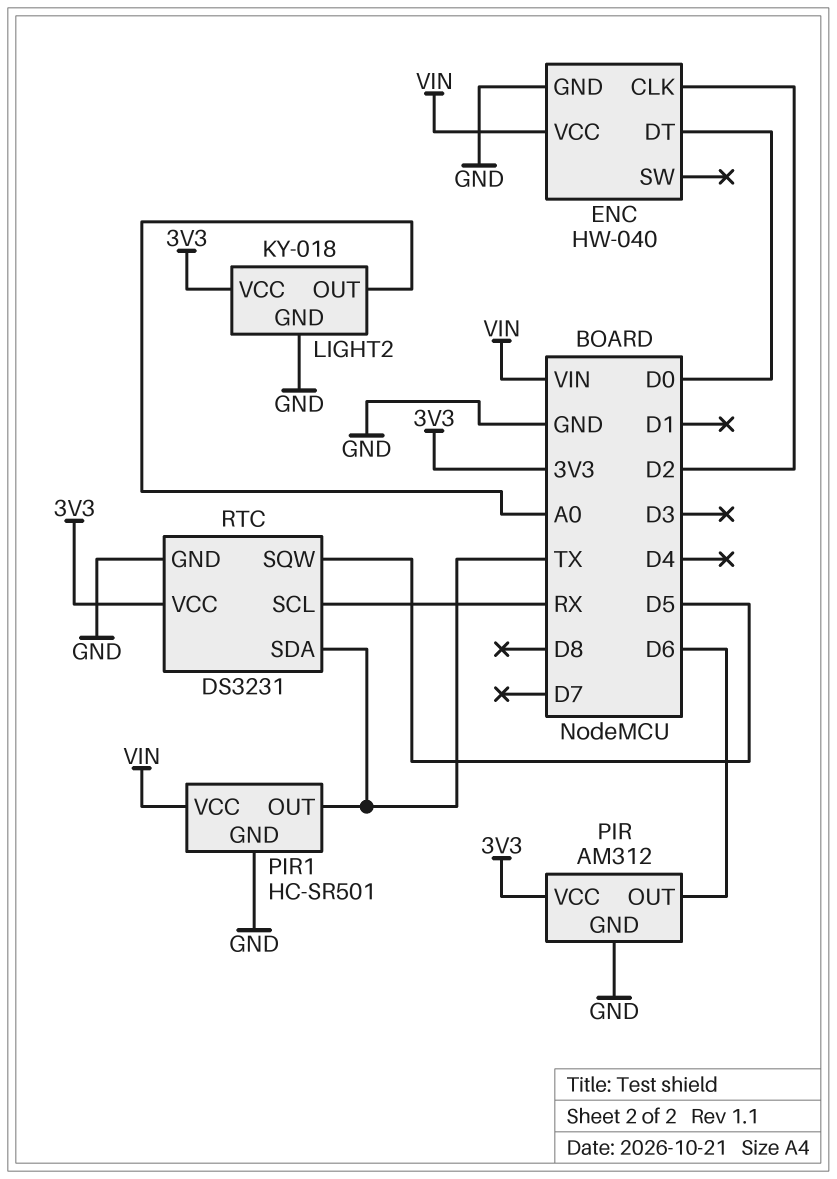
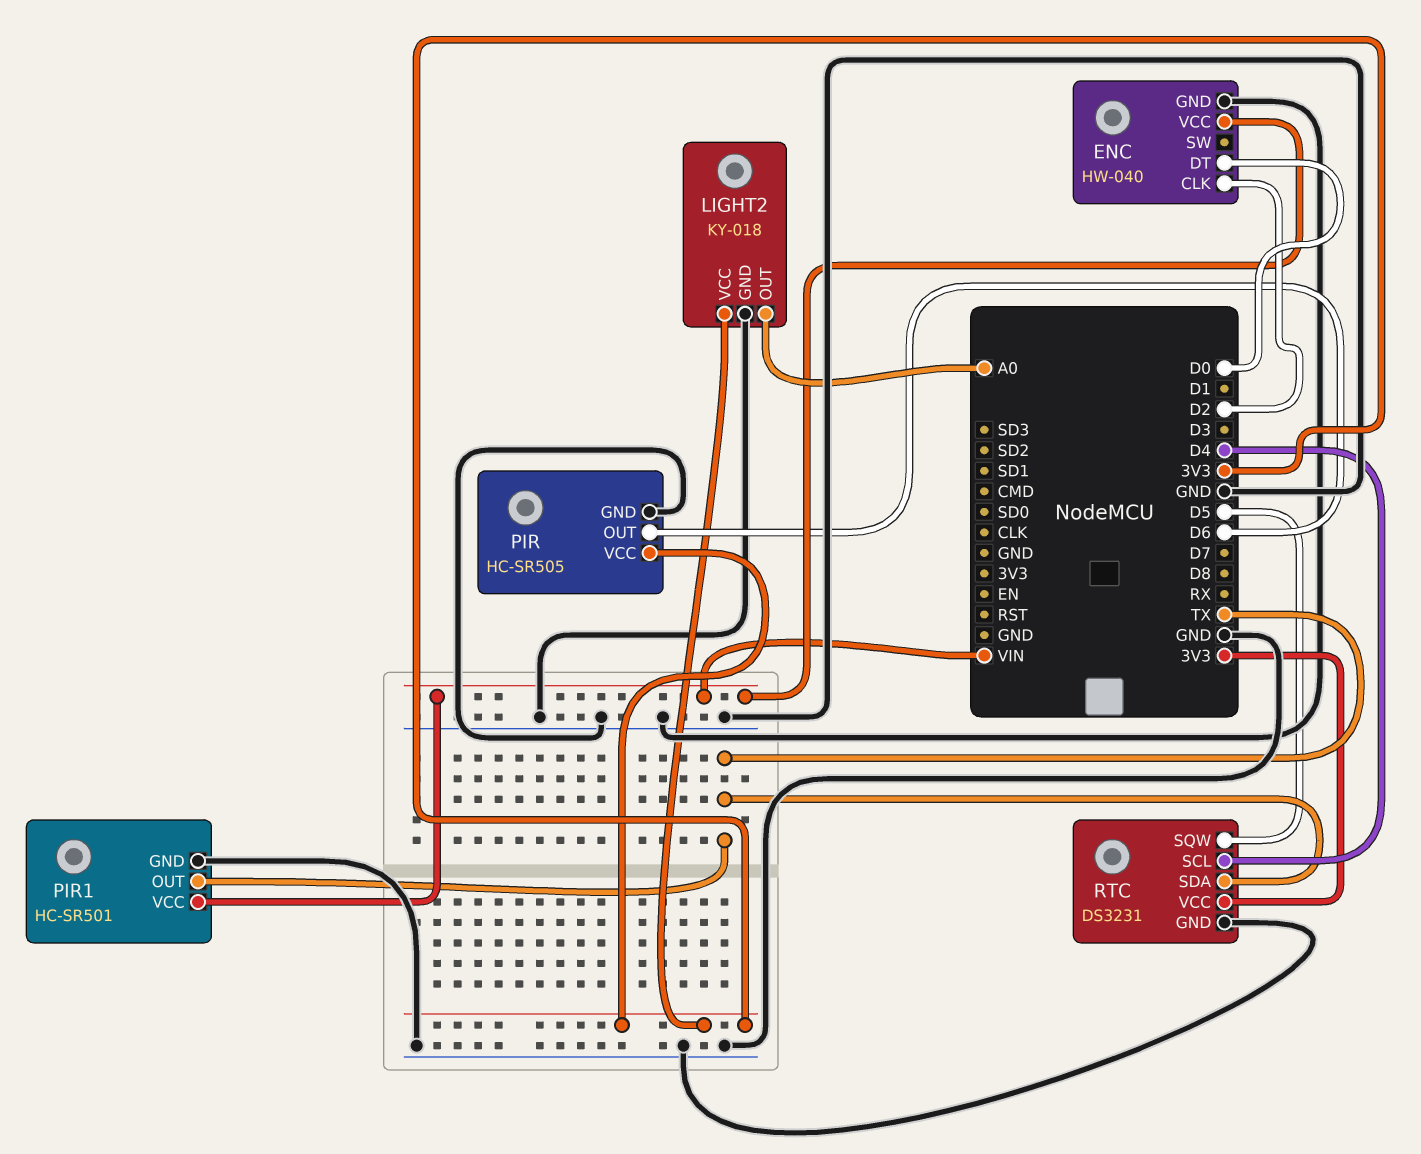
PIR: AM312 -> HC-SR505
RTC pin SCL: RX -> D4

